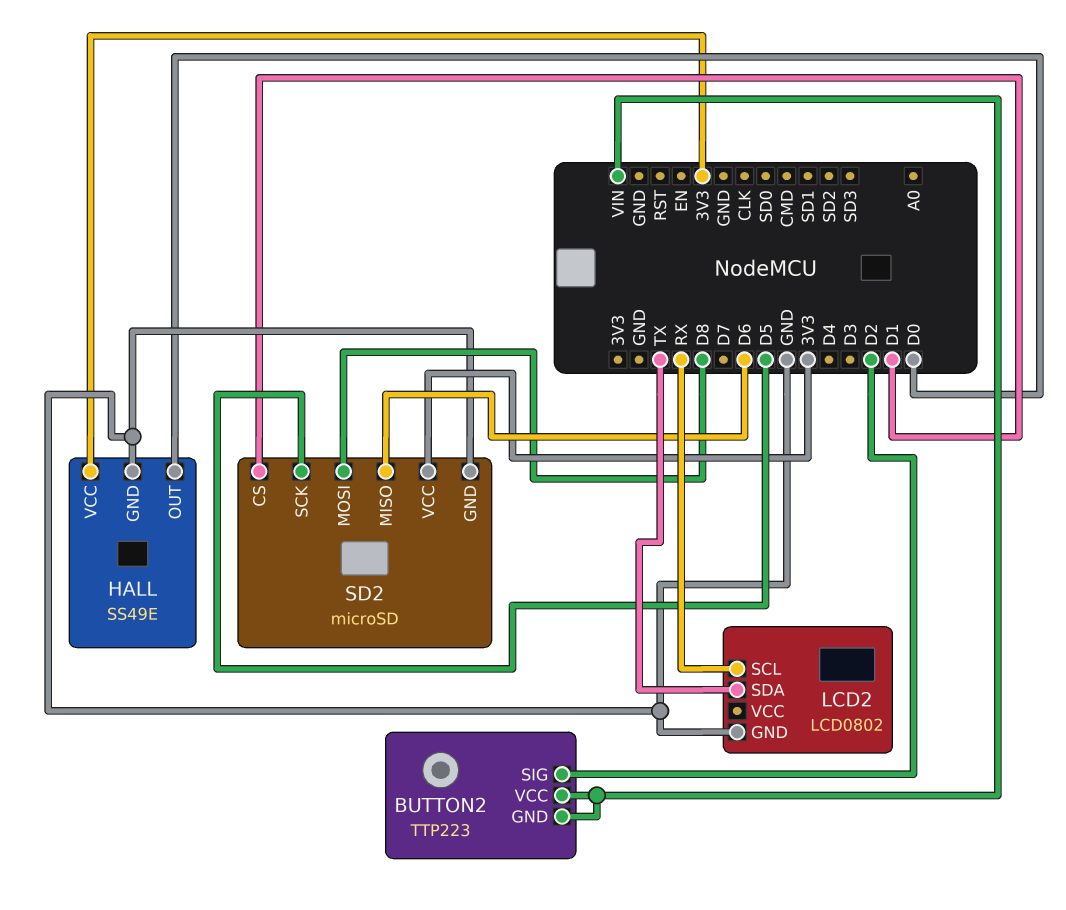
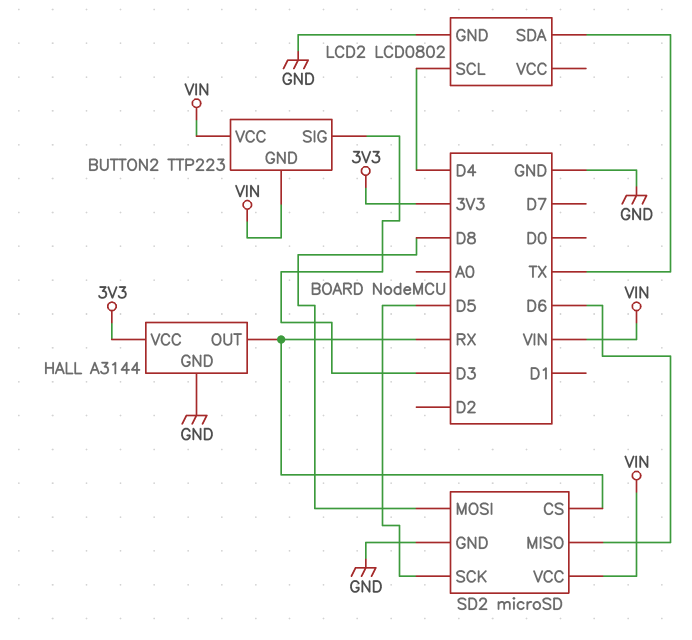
BUTTON2 pin SIG: D2 -> D3
HALL: SS49E -> A3144
HALL pin OUT: D0 -> RX
LCD2 pin SCL: RX -> D4
SD2 pin CS: D1 -> RX
SD2 pin VCC: 3V3 -> VIN

